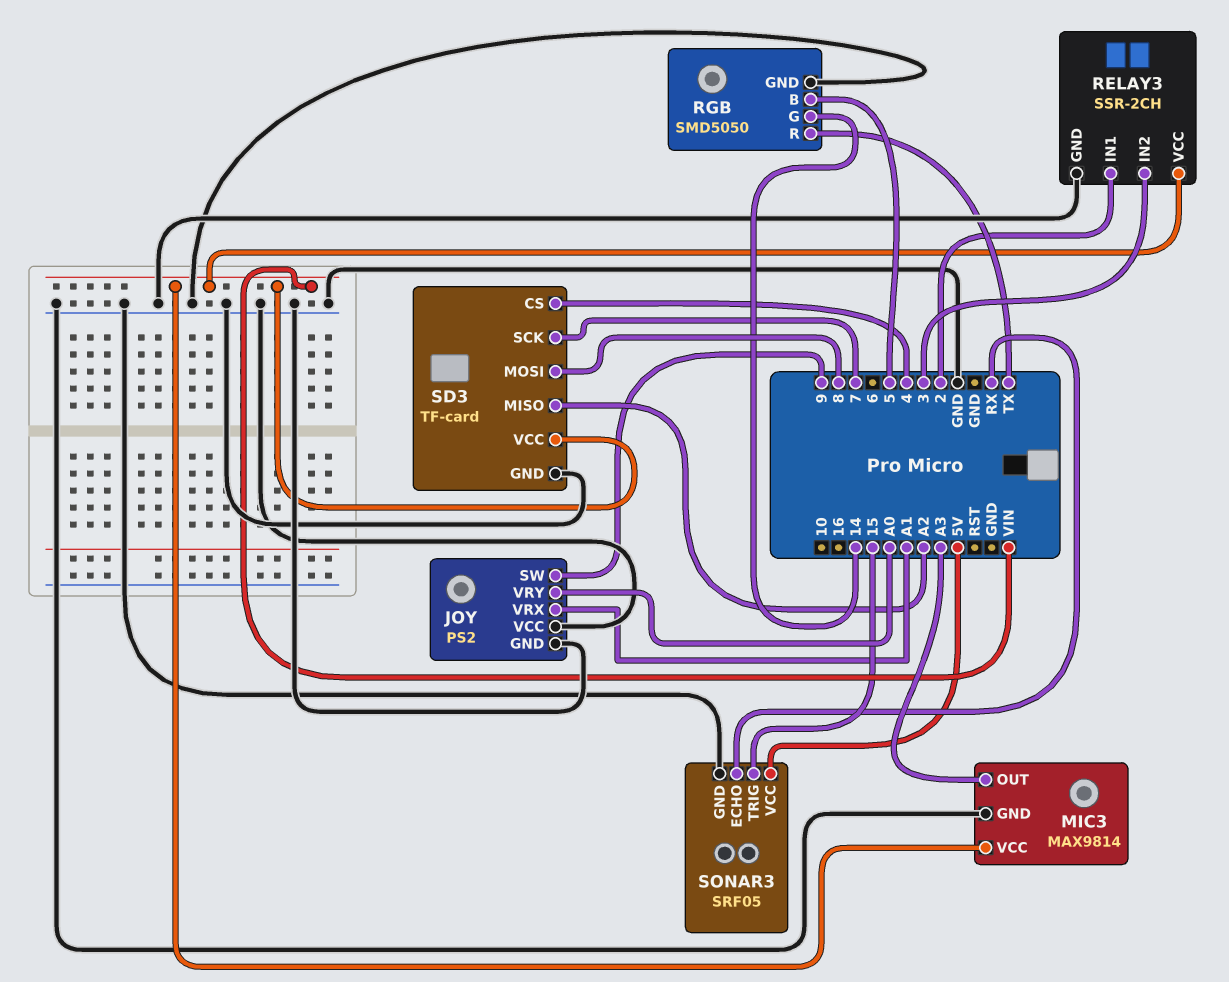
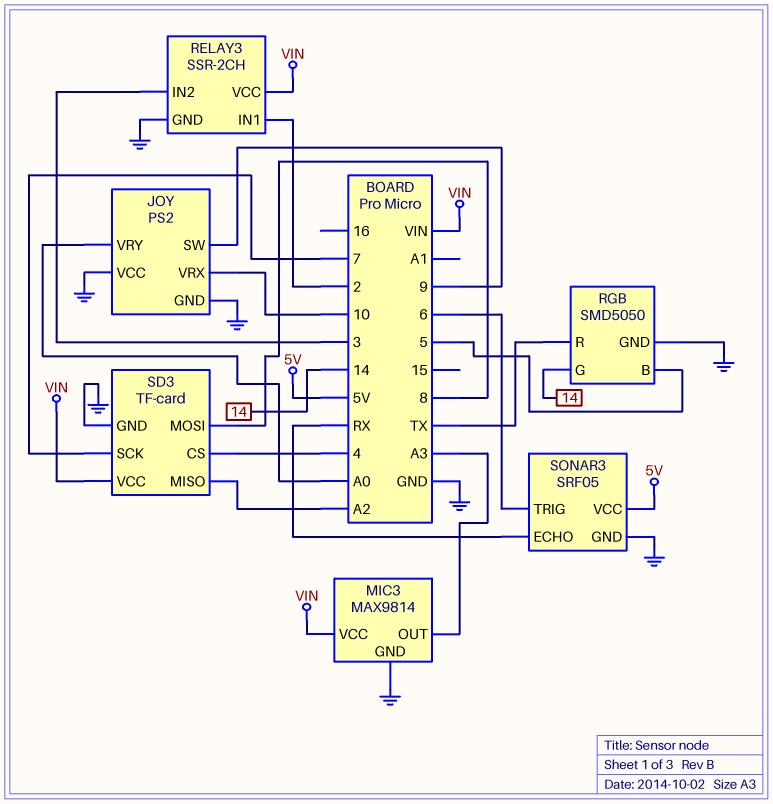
JOY pin VRX: A1 -> 10
SONAR3 pin TRIG: 15 -> 6

